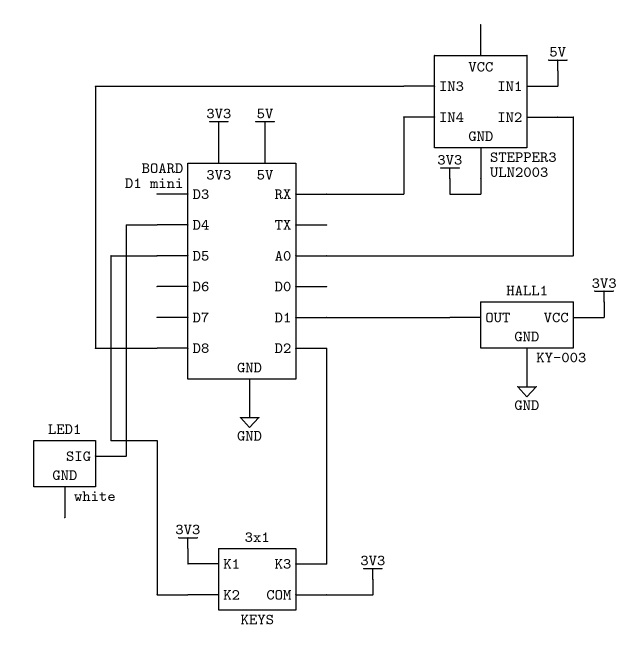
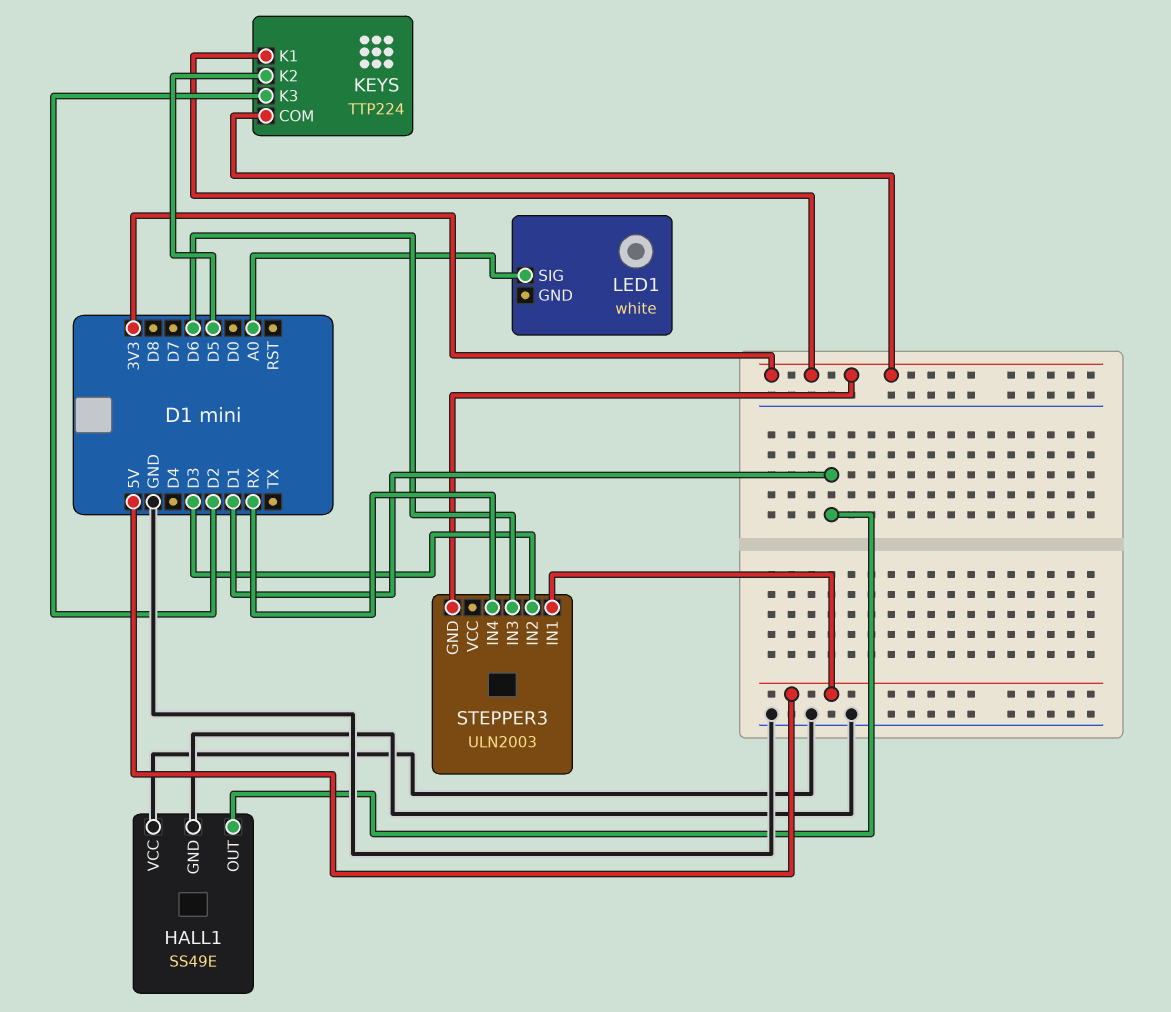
HALL1: KY-003 -> SS49E
HALL1 pin VCC: 3V3 -> GND
KEYS: 3x1 -> TTP224
LED1 pin SIG: D4 -> A0
STEPPER3 pin IN2: A0 -> D3
STEPPER3 pin IN3: D8 -> D6

